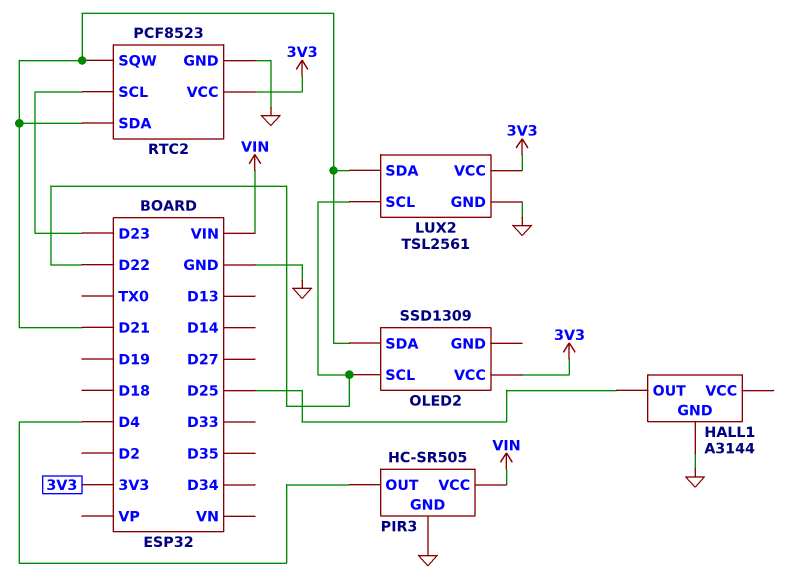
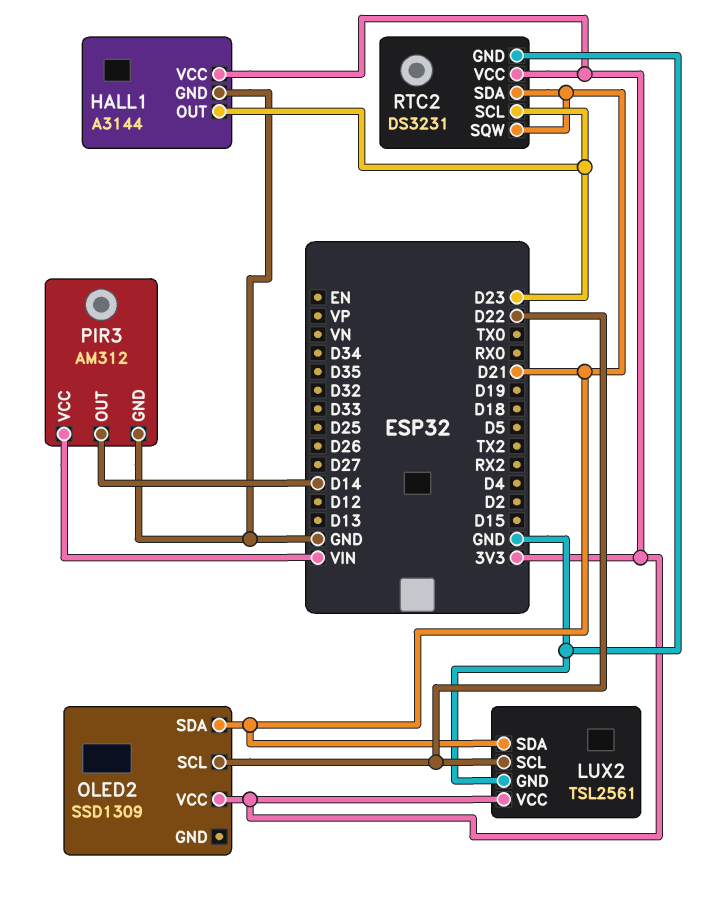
HALL1 pin OUT: D25 -> D23
HALL1 pin VCC: none -> 3V3
PIR3: HC-SR505 -> AM312
PIR3 pin OUT: D4 -> D14
RTC2: PCF8523 -> DS3231

